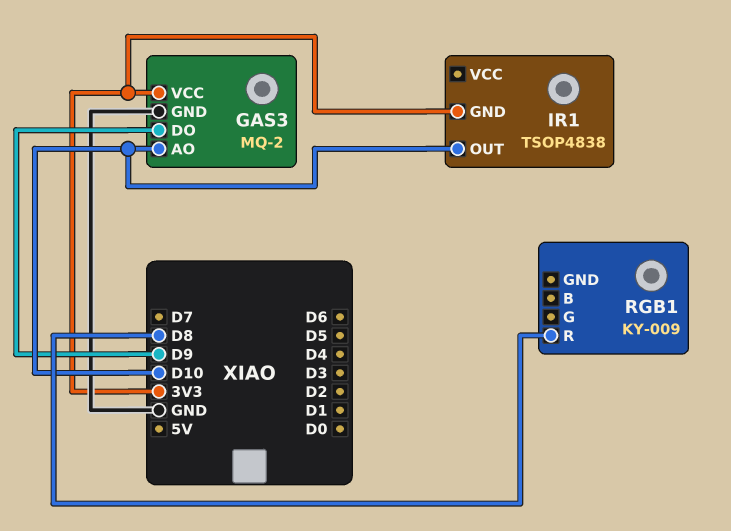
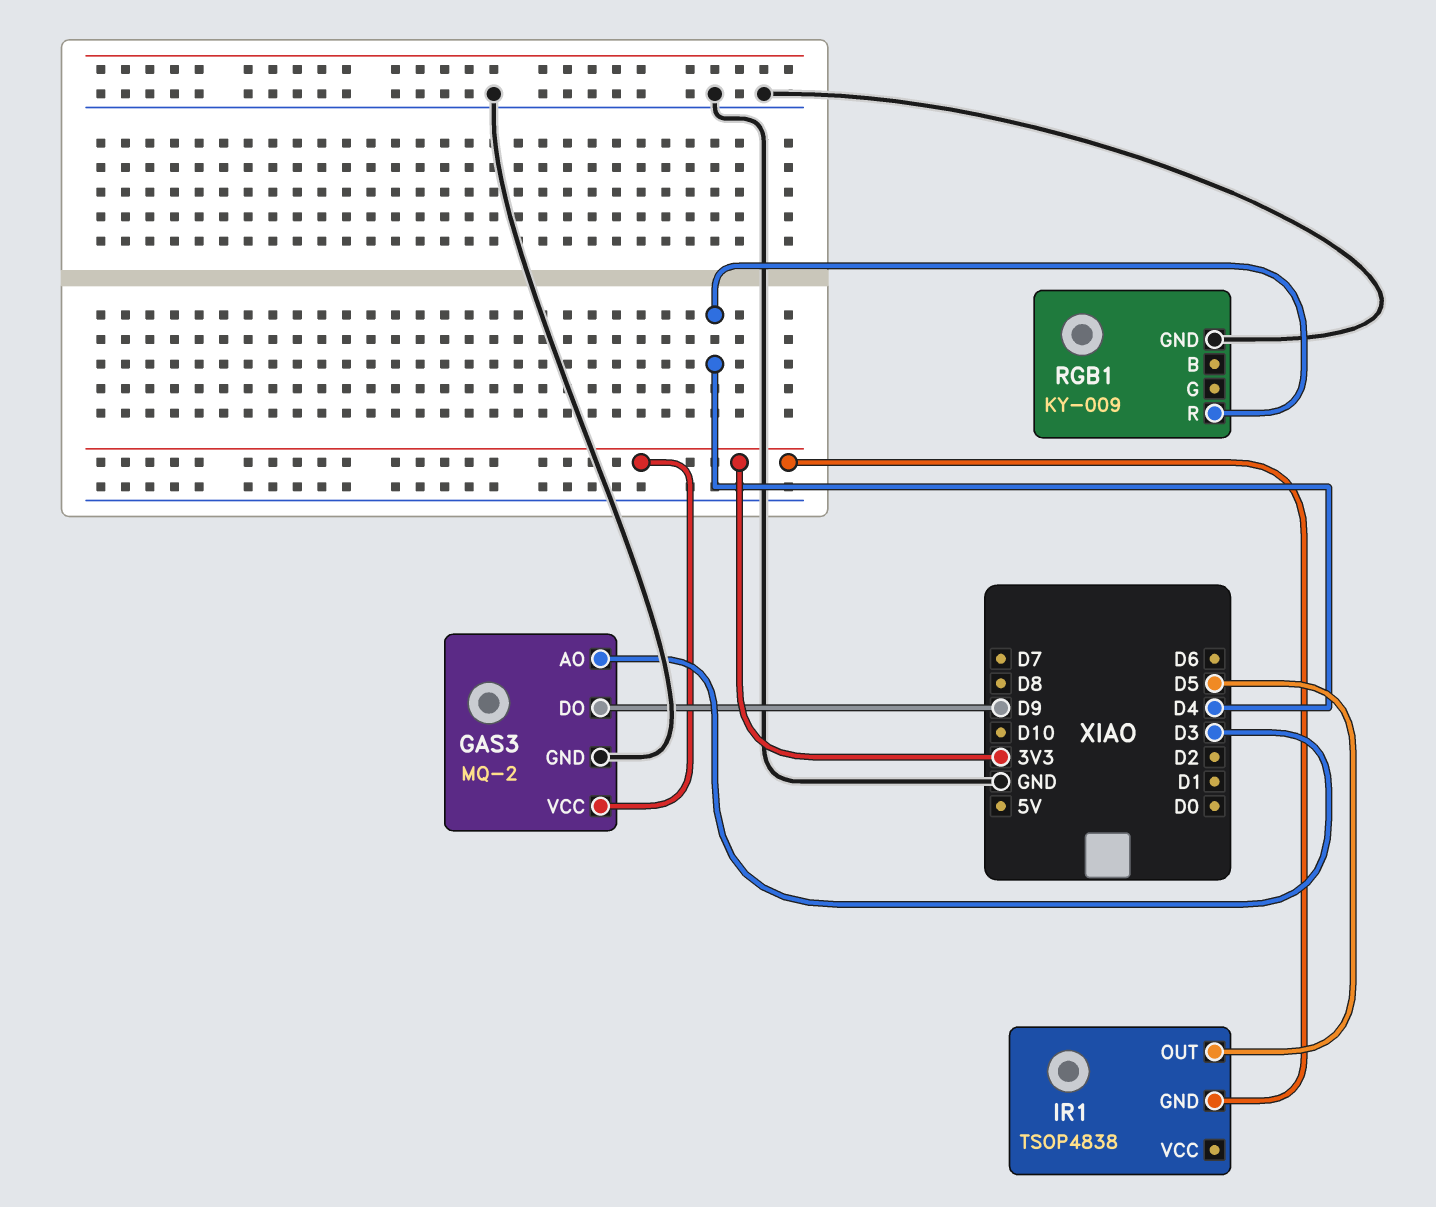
GAS3 pin AO: D10 -> D3
IR1 pin OUT: D10 -> D5
RGB1 pin GND: none -> GND
RGB1 pin R: D8 -> D4

